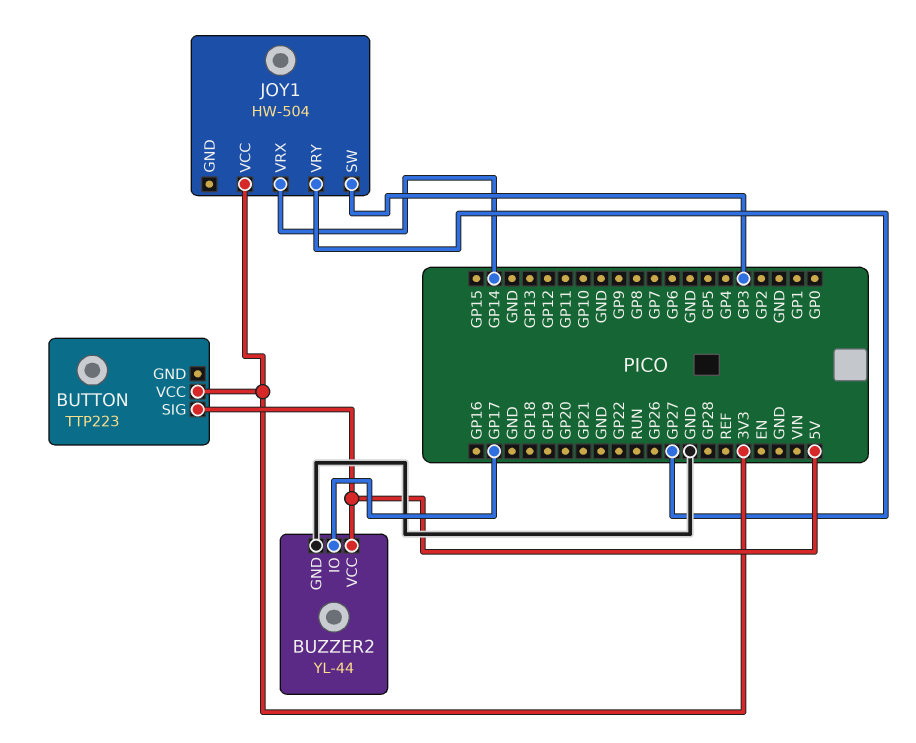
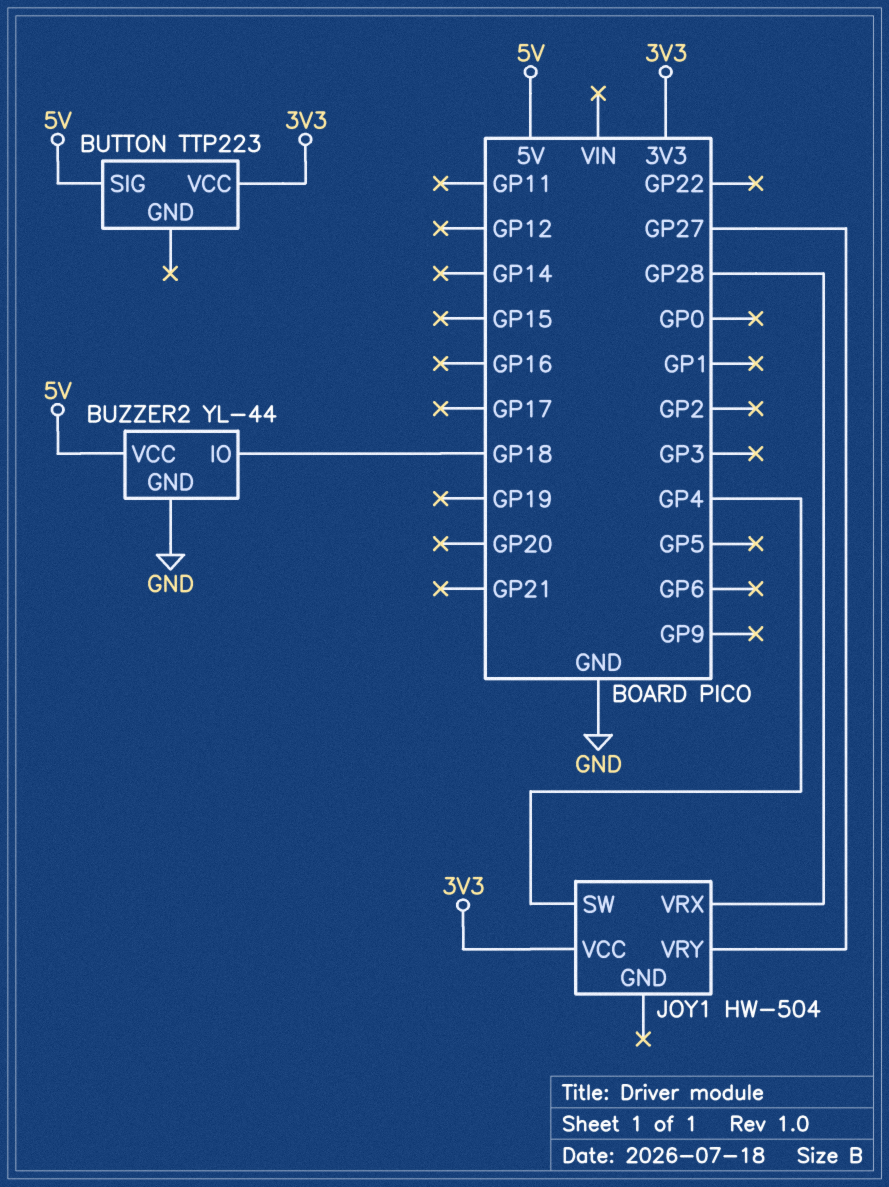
BUZZER2 pin IO: GP17 -> GP18
JOY1 pin SW: GP3 -> GP4
JOY1 pin VRX: GP14 -> GP28

